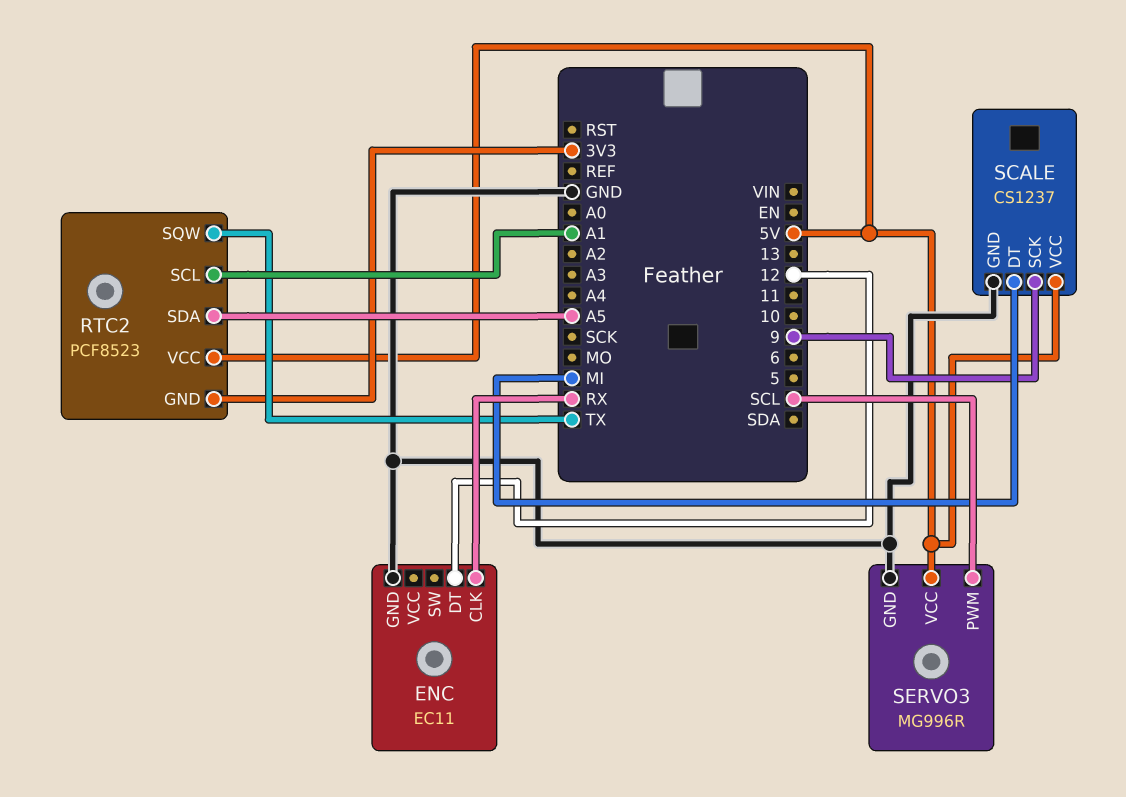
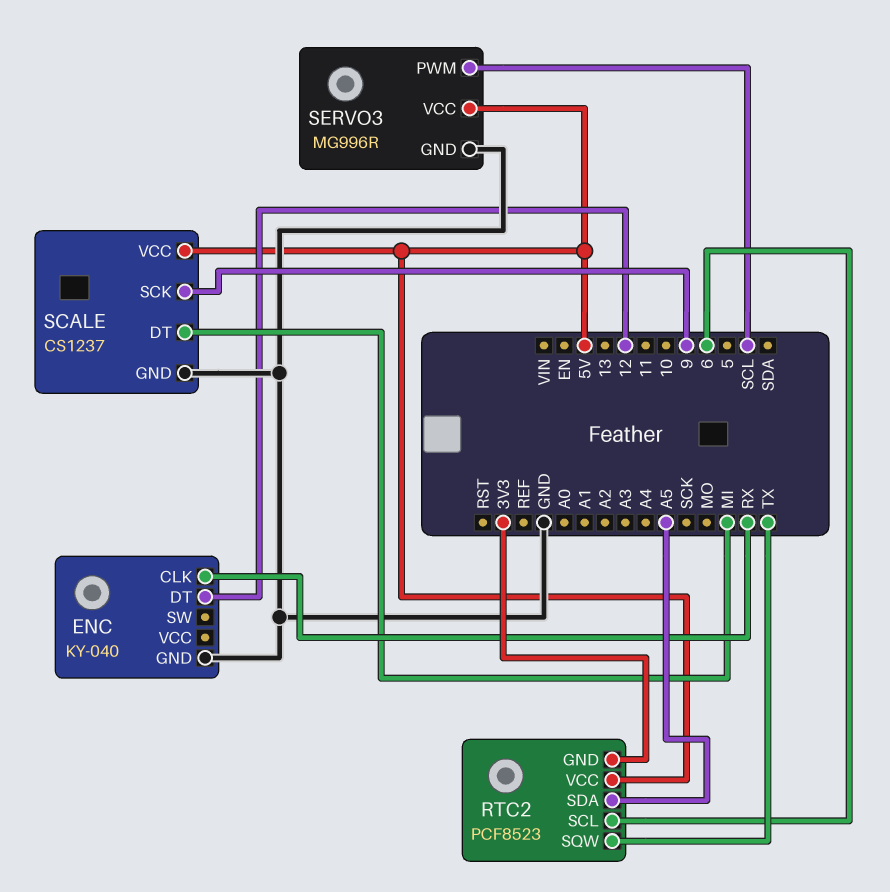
ENC: EC11 -> KY-040
RTC2 pin SCL: A1 -> 6

